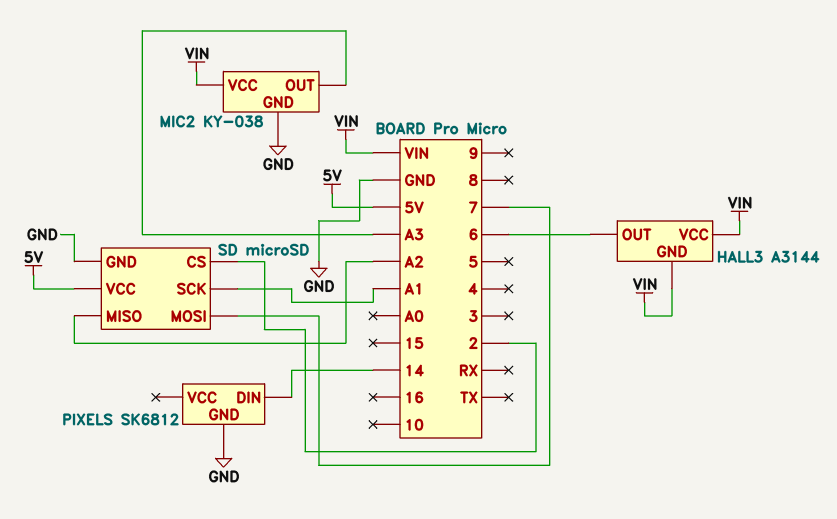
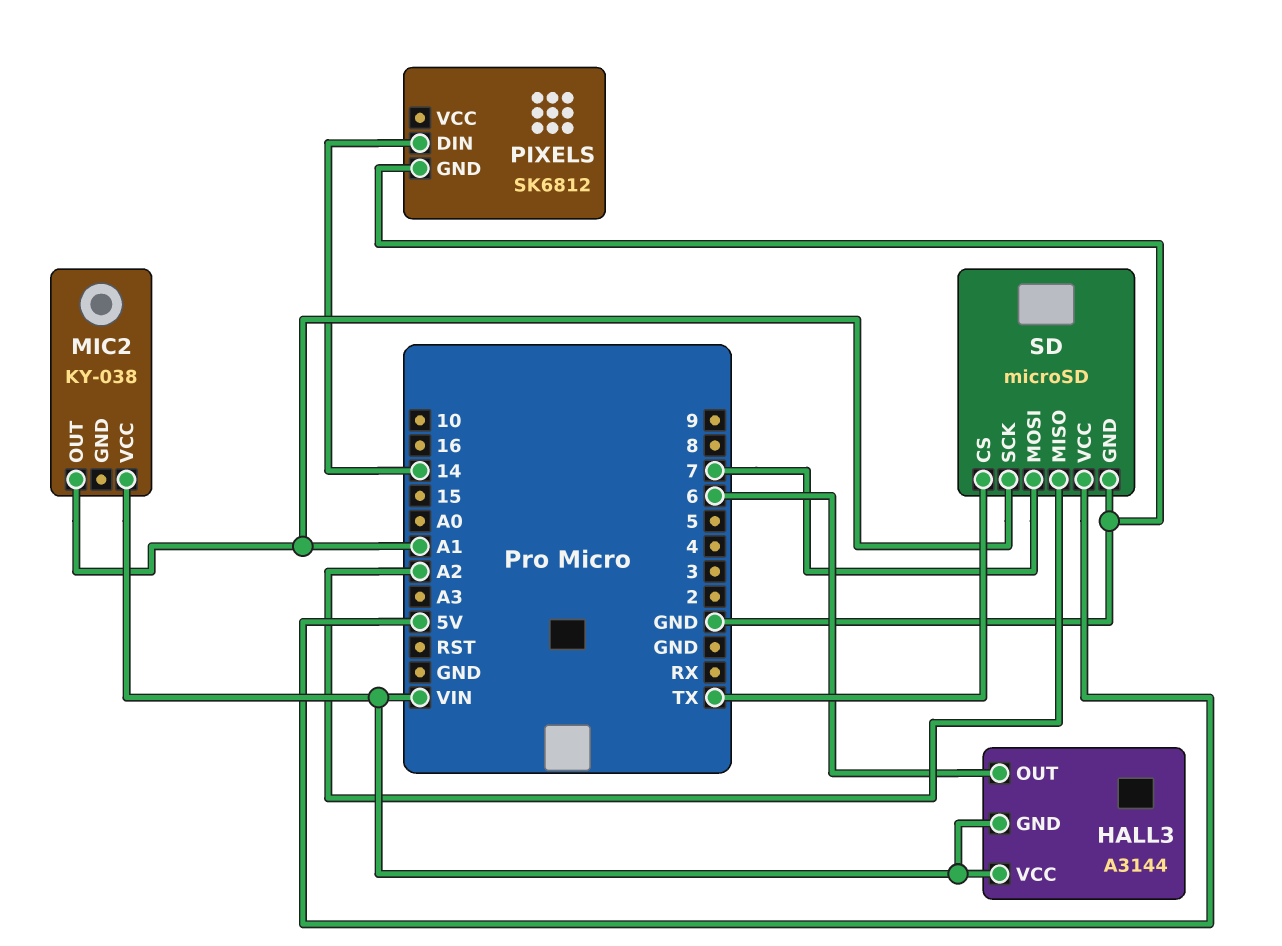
MIC2 pin GND: GND -> none
MIC2 pin OUT: A3 -> A1
SD pin CS: 2 -> TX

